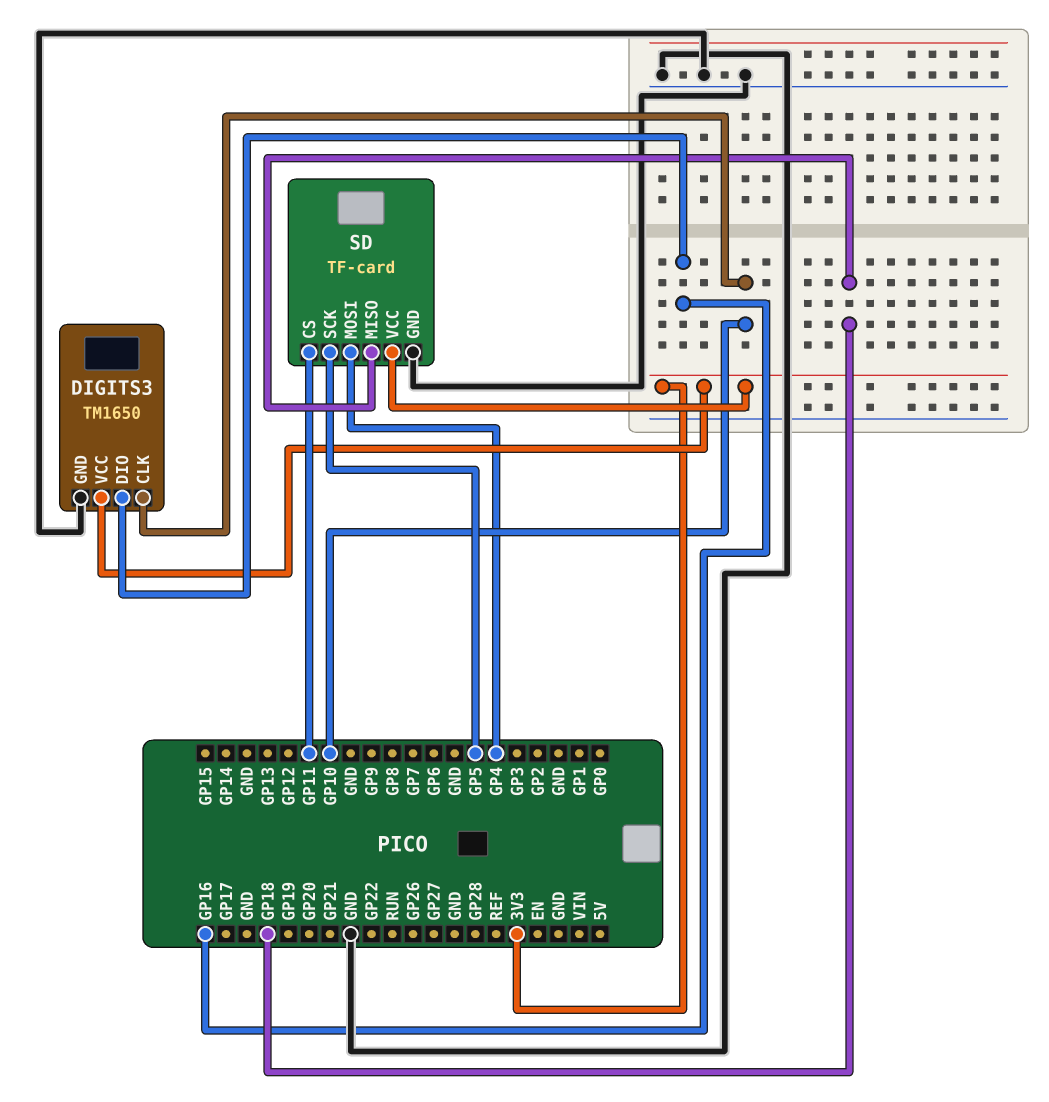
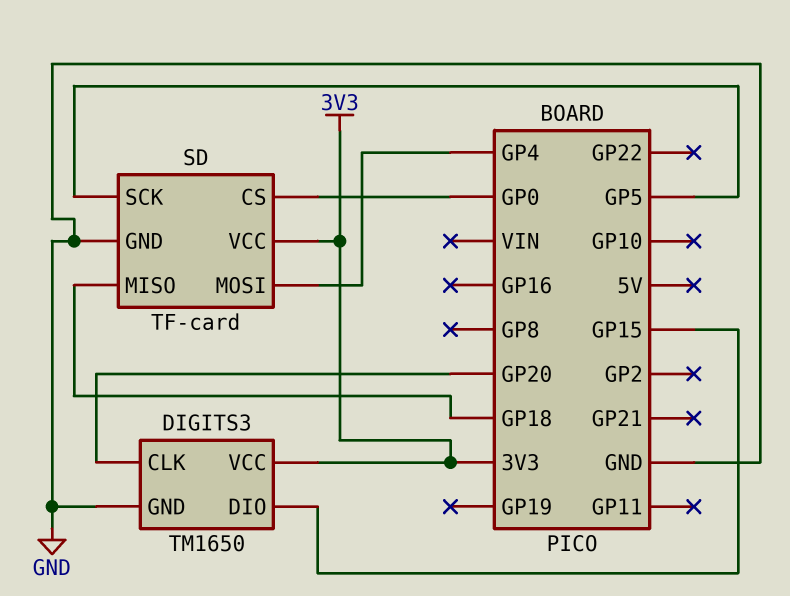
DIGITS3 pin CLK: GP10 -> GP20
DIGITS3 pin DIO: GP16 -> GP15
SD pin CS: GP11 -> GP0

